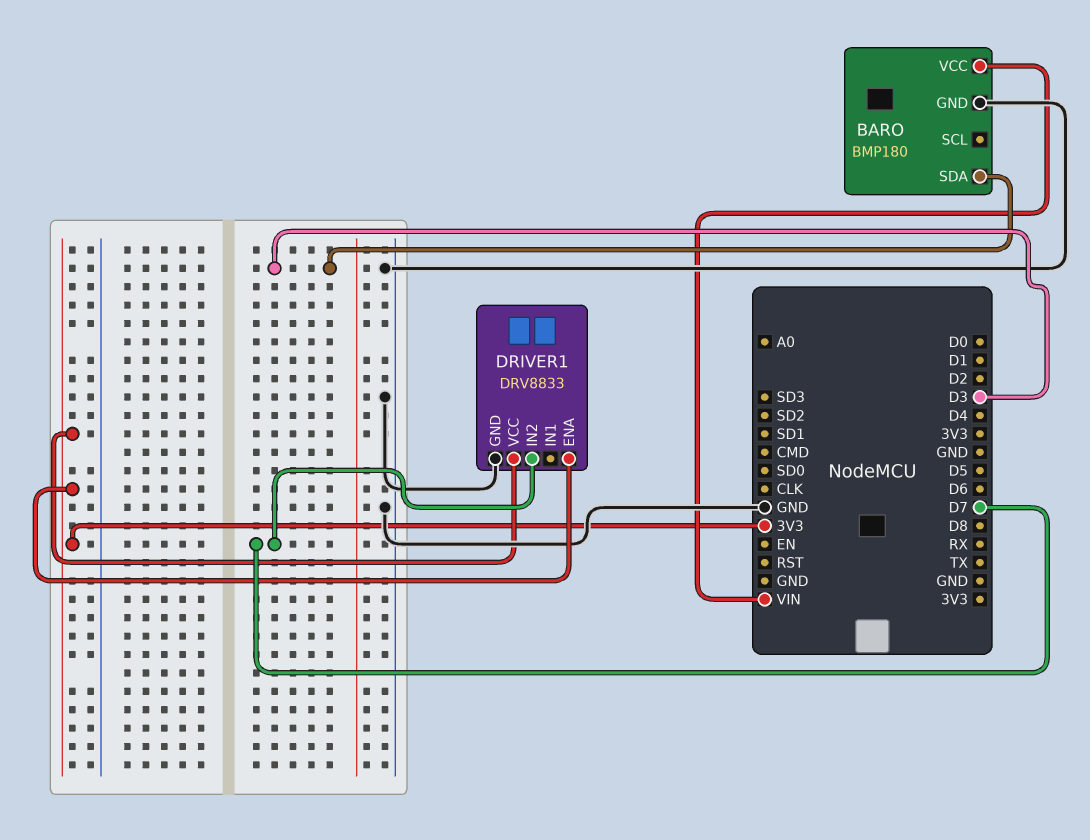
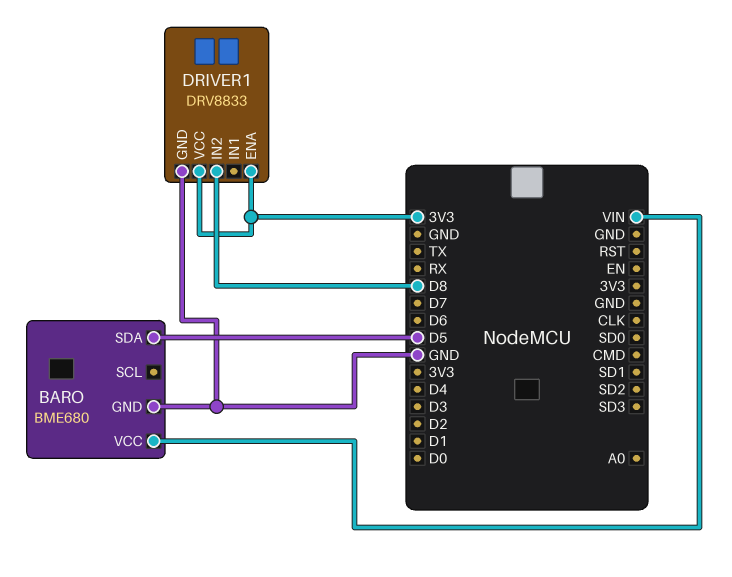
BARO: BMP180 -> BME680
BARO pin SDA: D3 -> D5
DRIVER1 pin IN2: D7 -> D8

